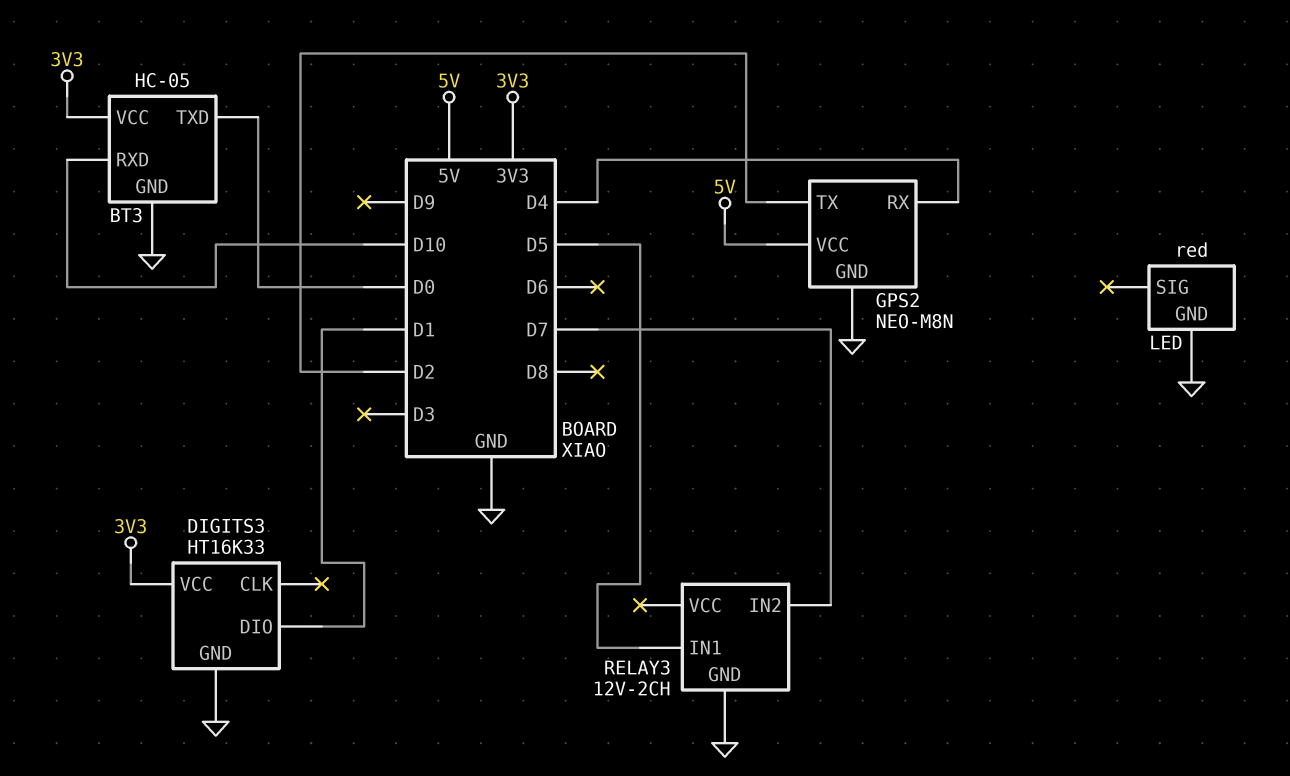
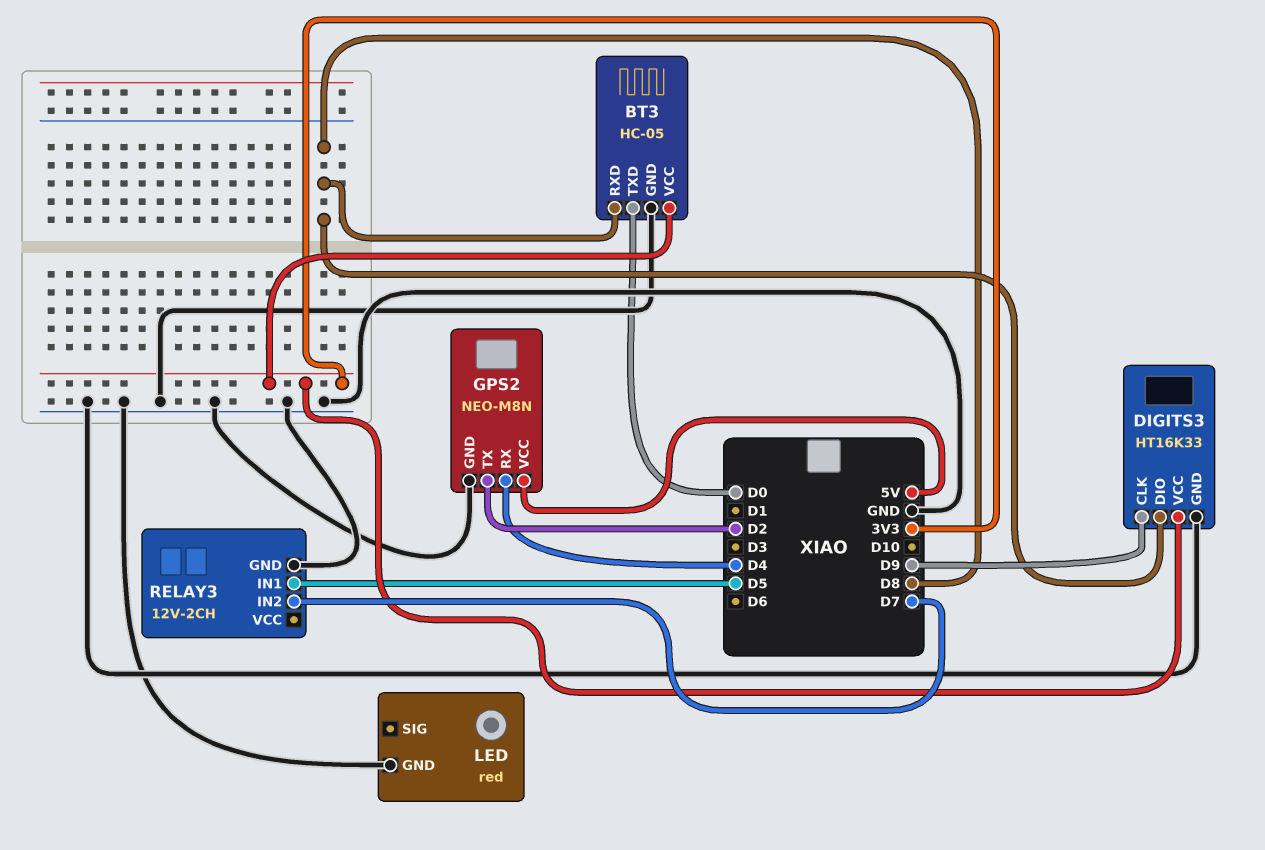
BT3 pin RXD: D10 -> D8
DIGITS3 pin CLK: none -> D9
DIGITS3 pin DIO: D1 -> D8

